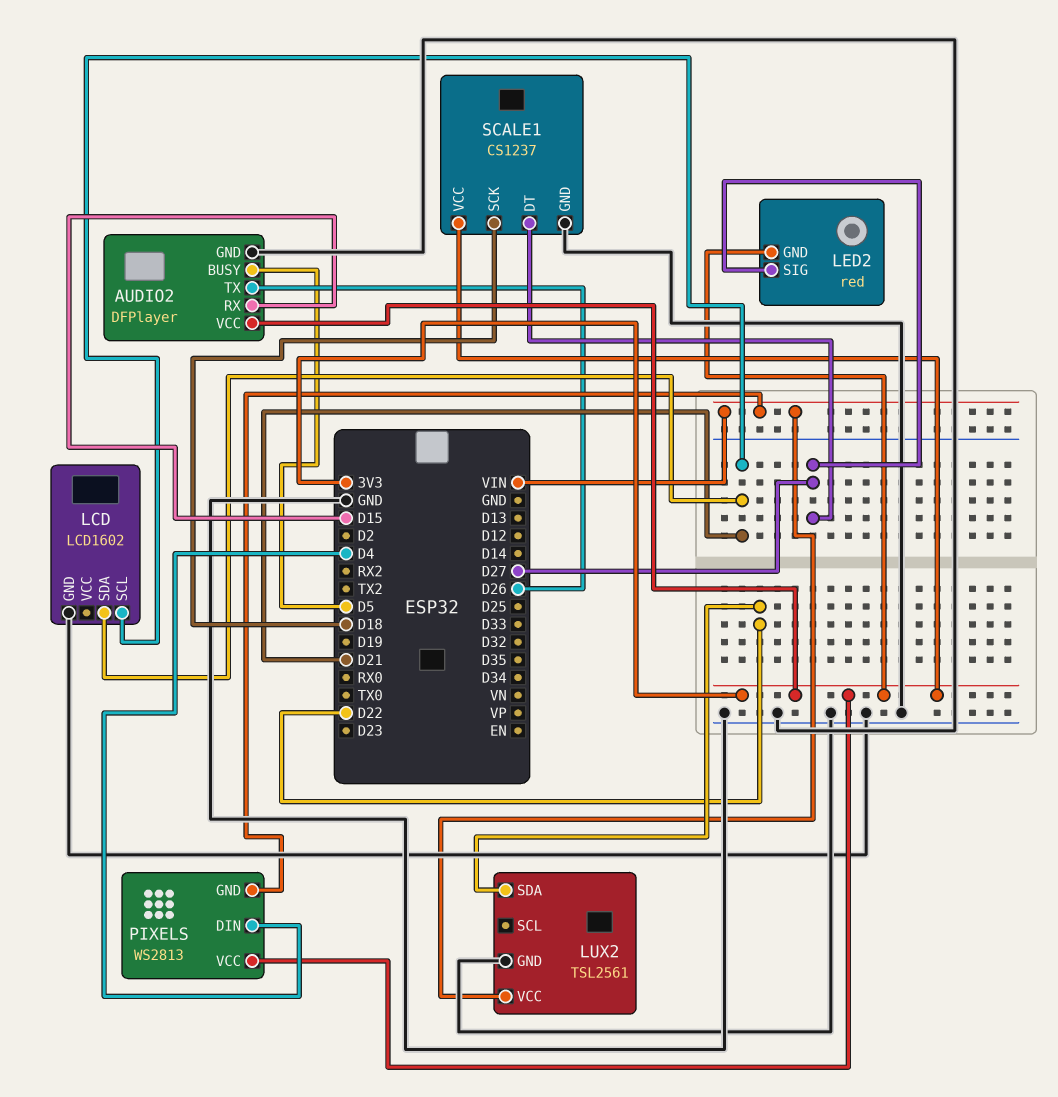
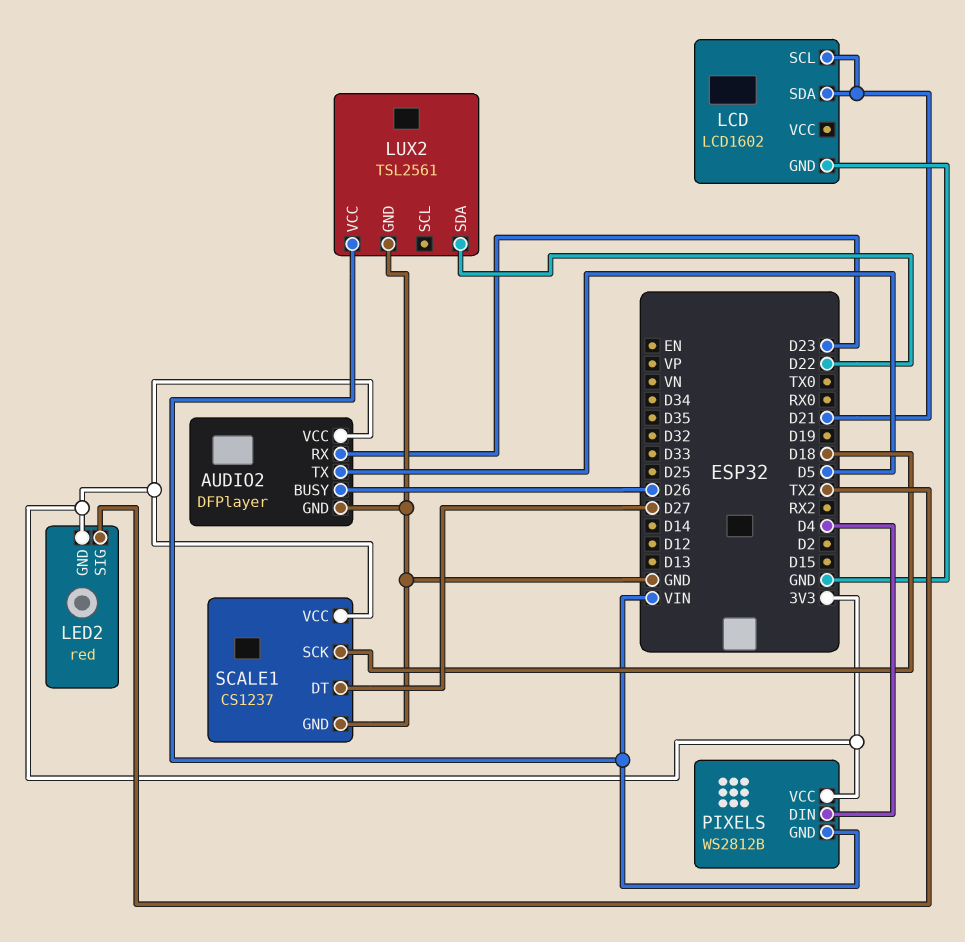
AUDIO2 pin BUSY: D5 -> D26
AUDIO2 pin RX: D15 -> D23
AUDIO2 pin TX: D26 -> D5
LED2 pin SIG: D27 -> TX2
PIXELS: WS2813 -> WS2812B

